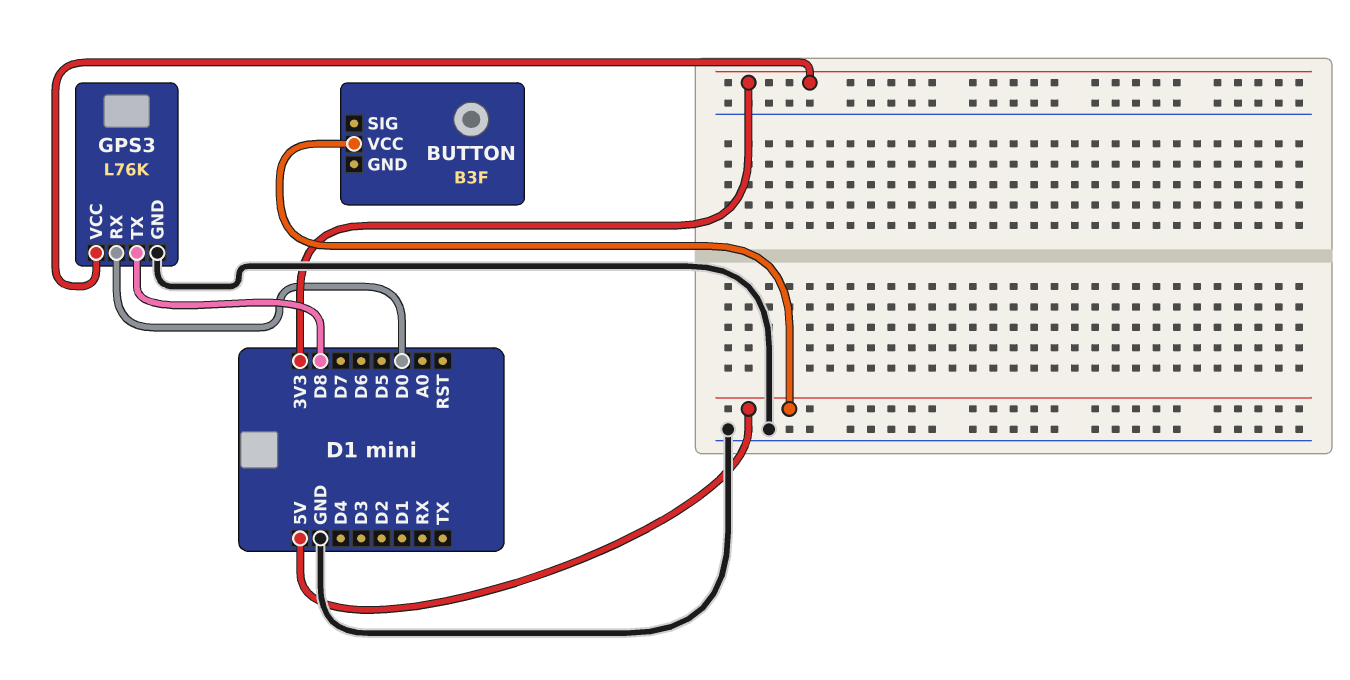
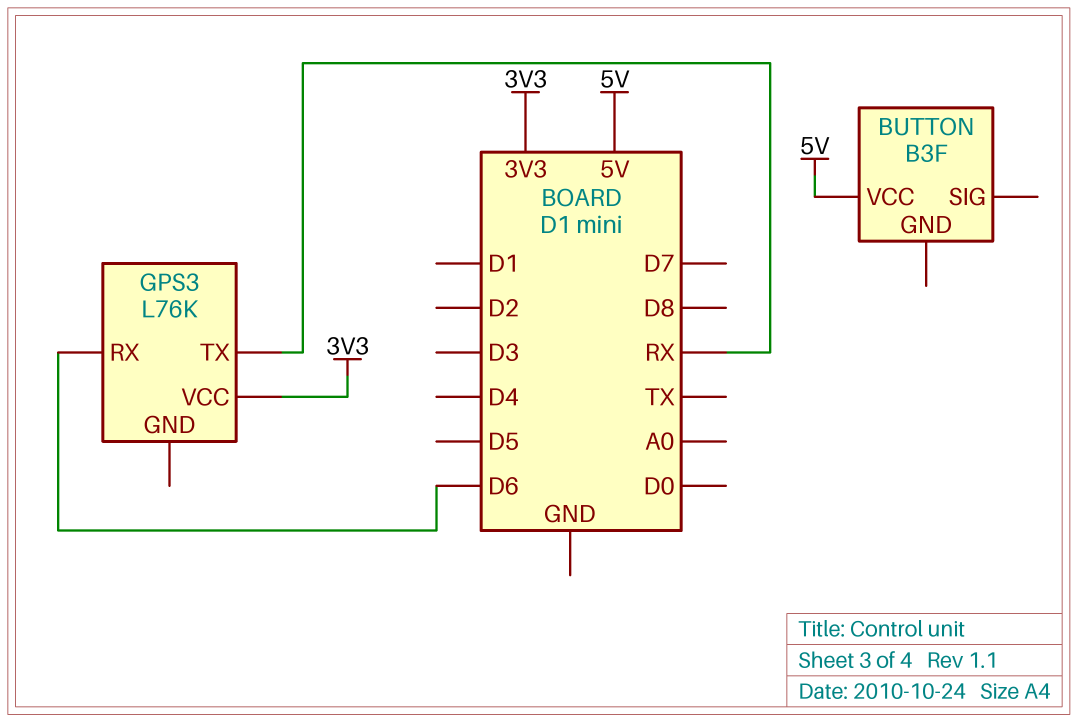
GPS3 pin GND: GND -> none
GPS3 pin RX: D0 -> D6
GPS3 pin TX: D8 -> RX

